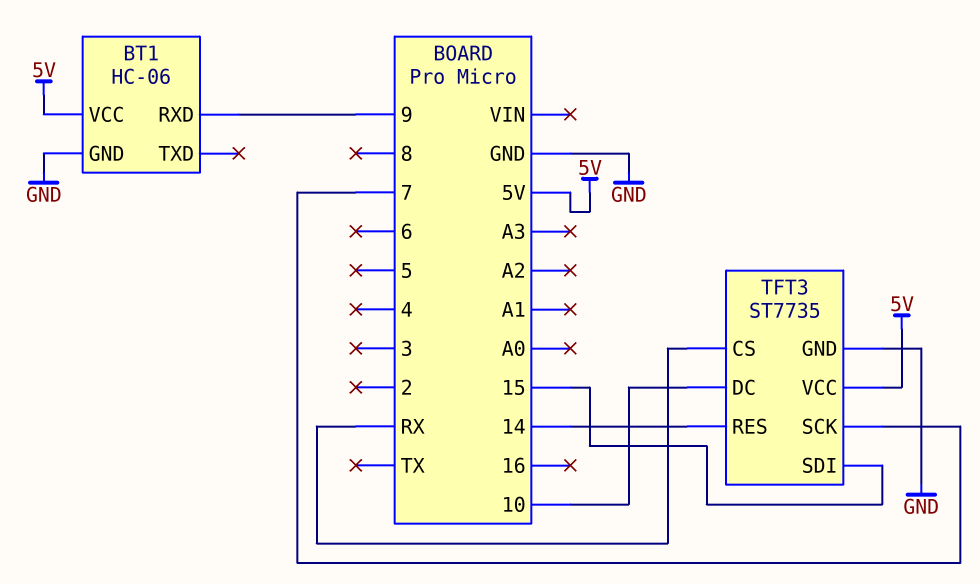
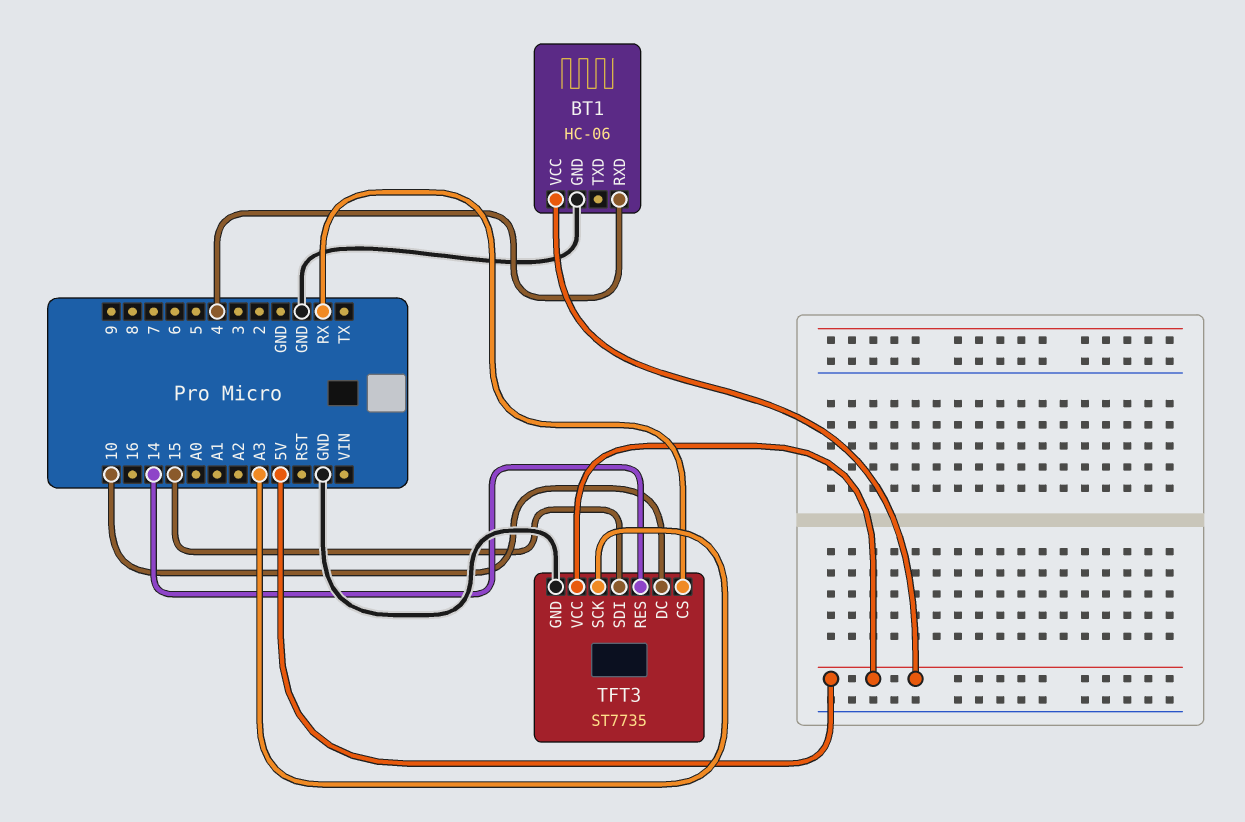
BT1 pin RXD: 9 -> 4
TFT3 pin SCK: 7 -> A3

